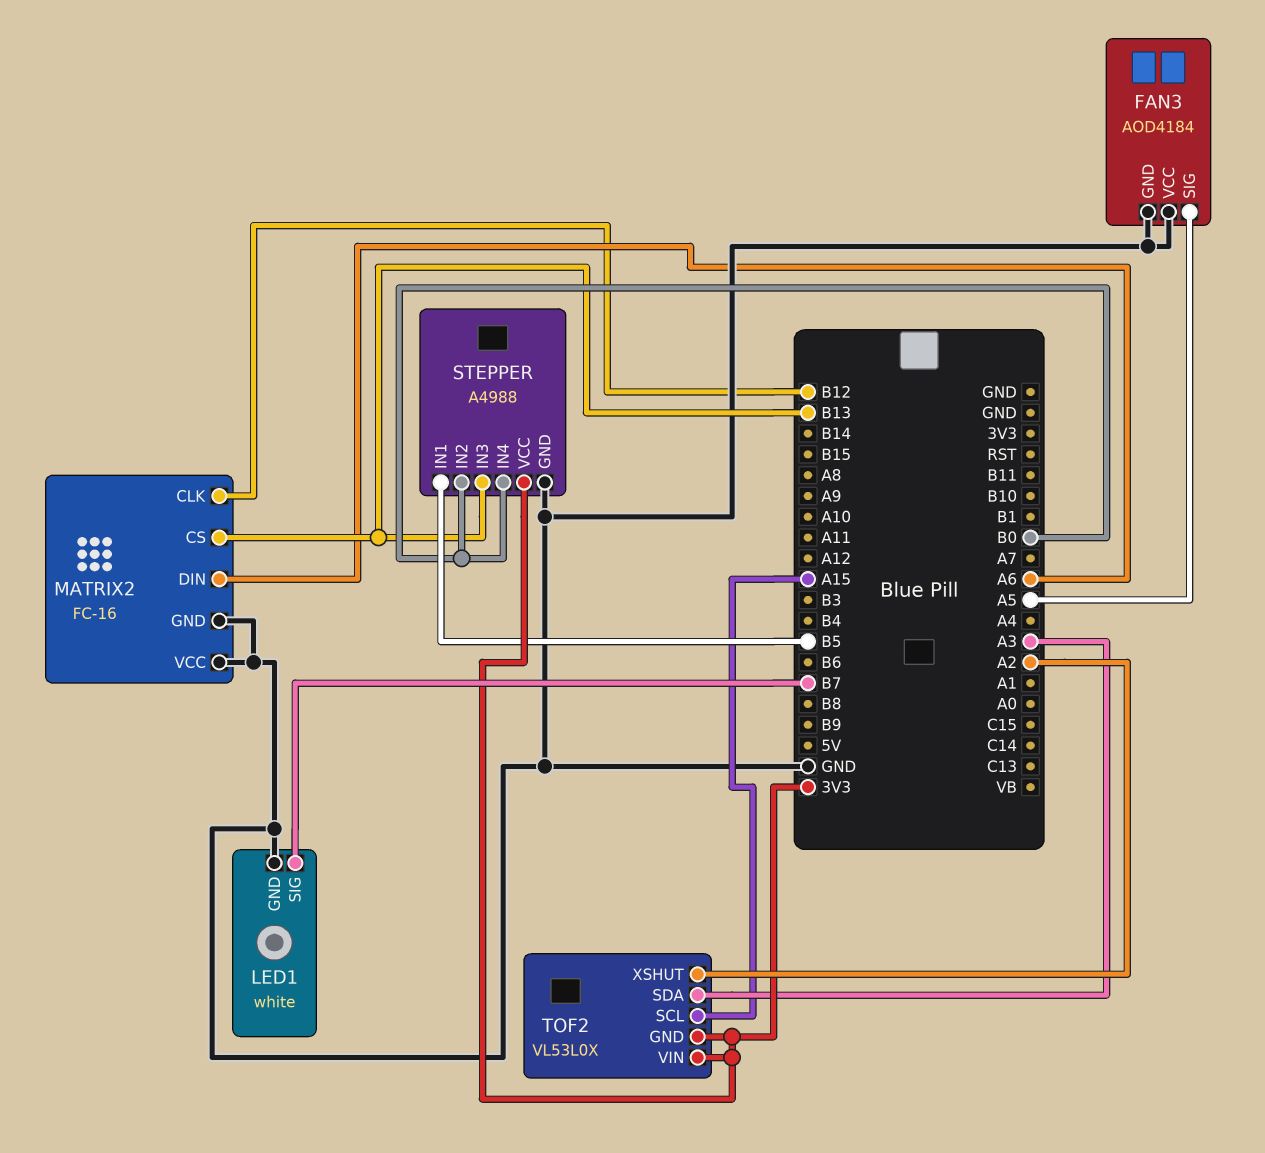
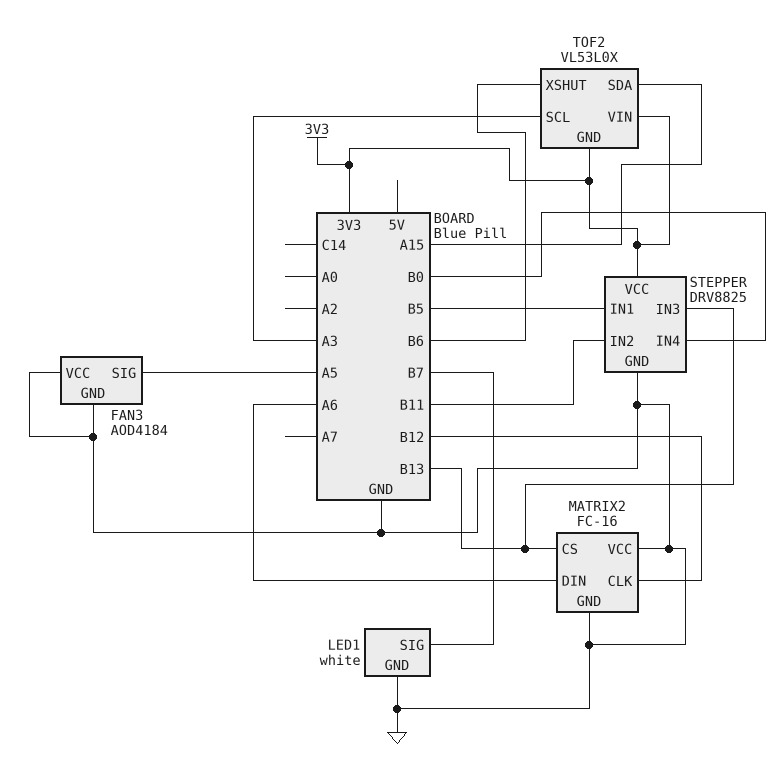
STEPPER: A4988 -> DRV8825
STEPPER pin IN2: B0 -> B11
TOF2 pin SCL: A15 -> A3
TOF2 pin SDA: A3 -> A15
TOF2 pin XSHUT: A2 -> B6

